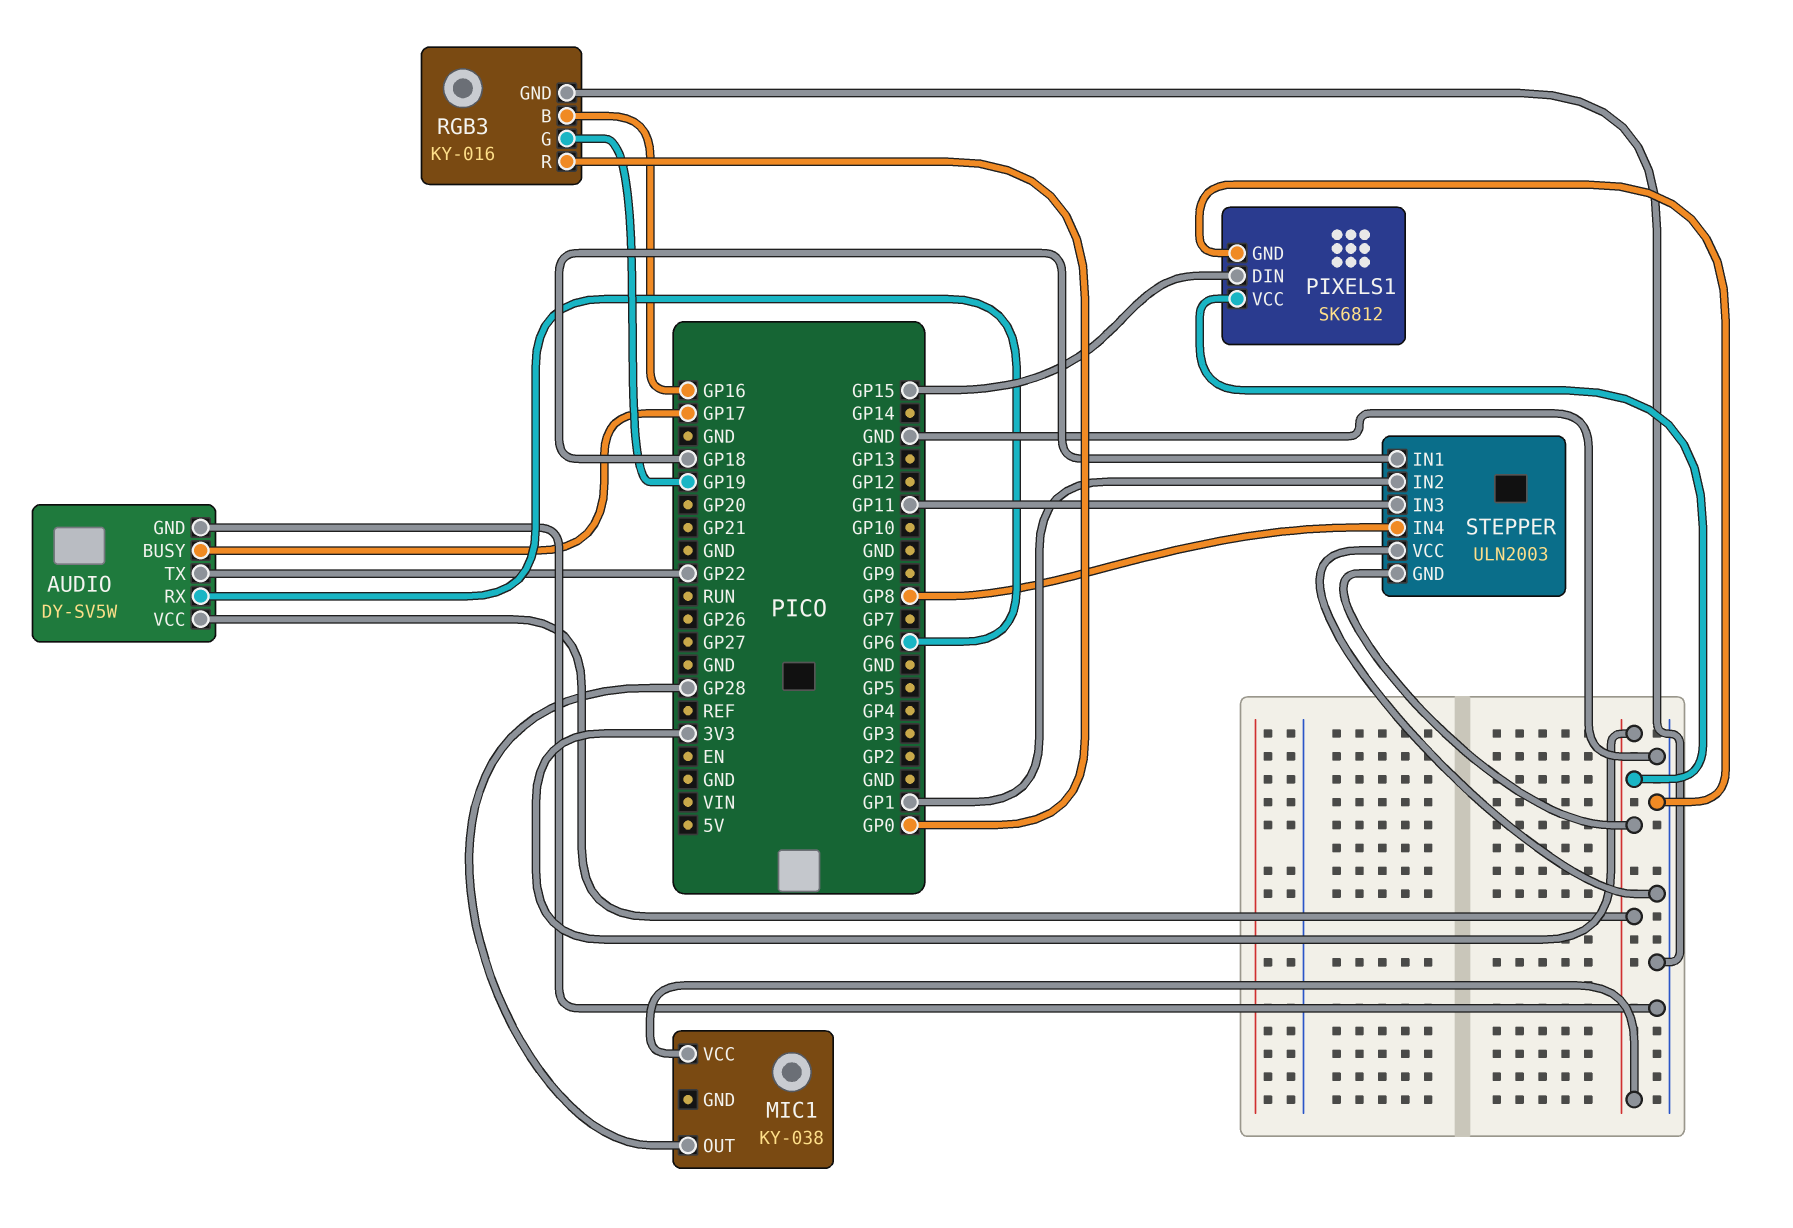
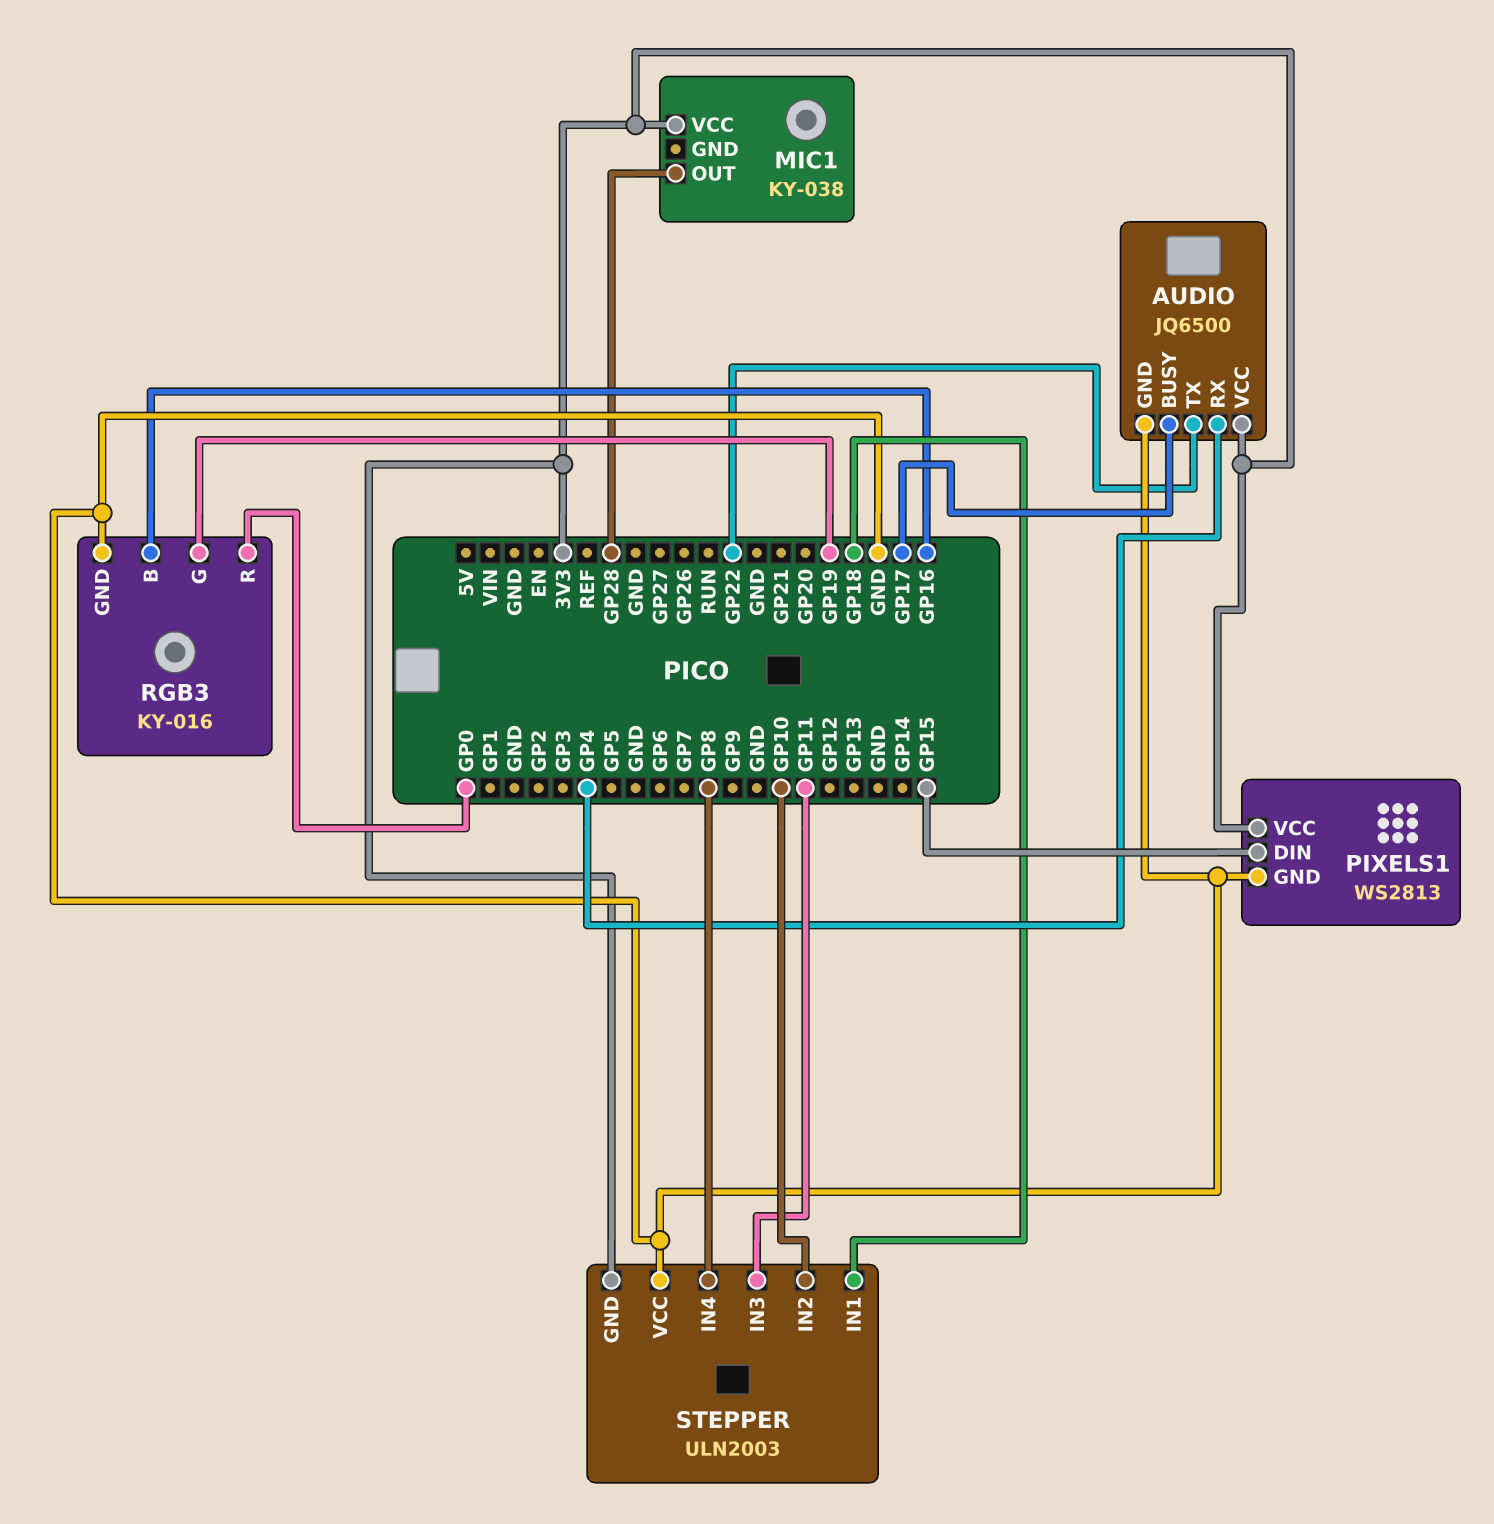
AUDIO: DY-SV5W -> JQ6500
AUDIO pin RX: GP6 -> GP4
PIXELS1: SK6812 -> WS2813
STEPPER pin IN2: GP1 -> GP10

